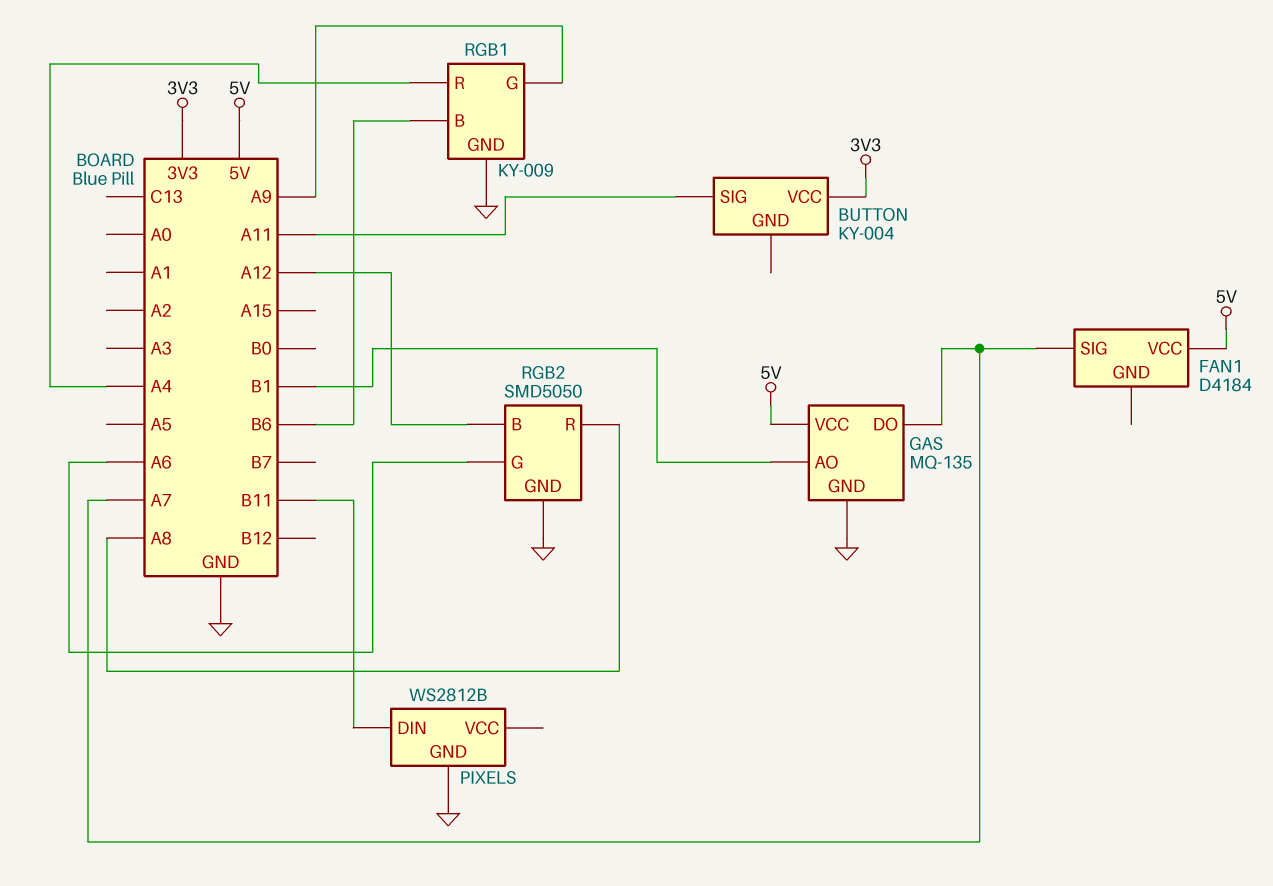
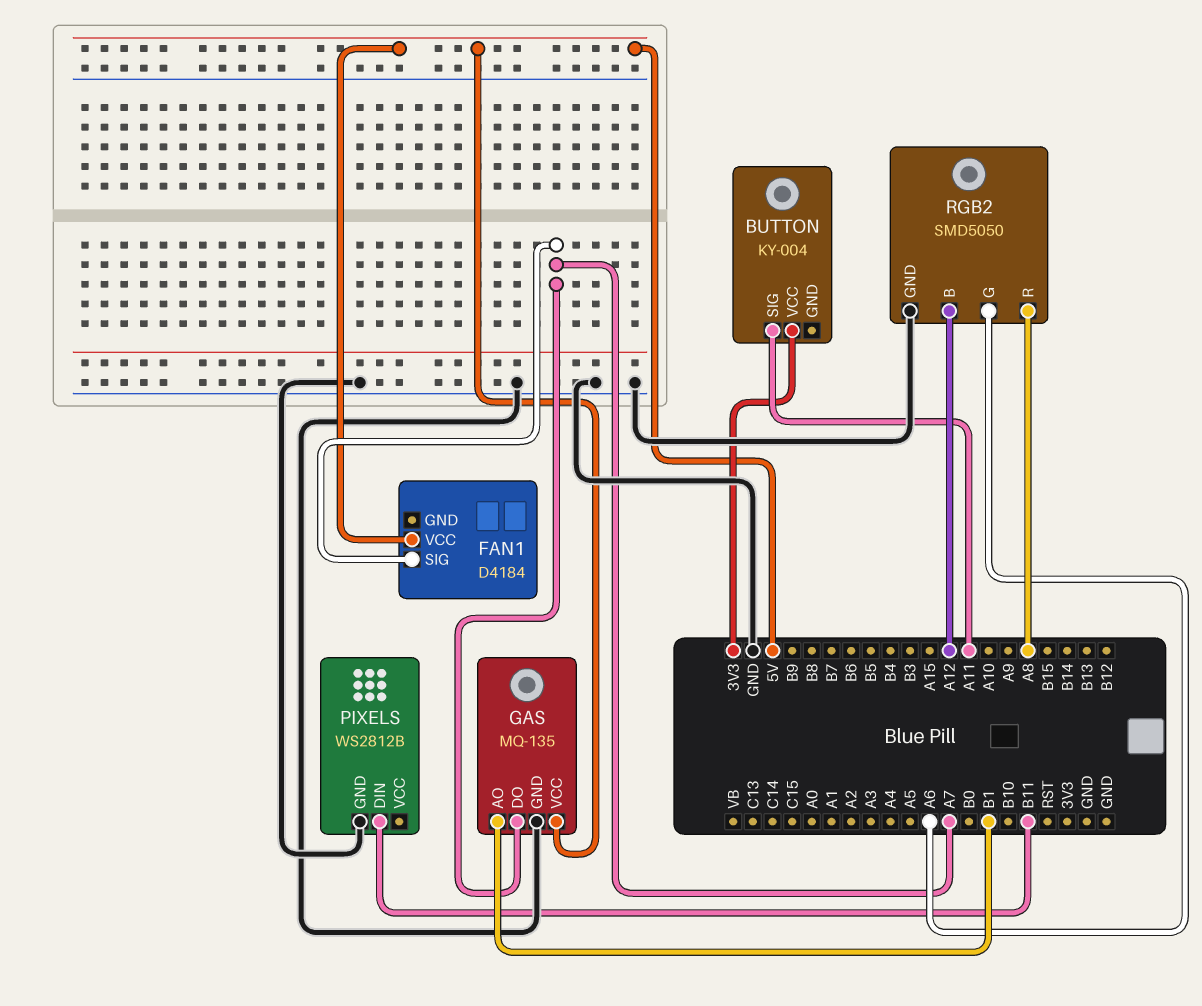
RGB1: KY-009 -> none
RGB1 pin B: B6 -> none
RGB1 pin G: A9 -> none
RGB1 pin GND: GND -> none
RGB1 pin R: A4 -> none

